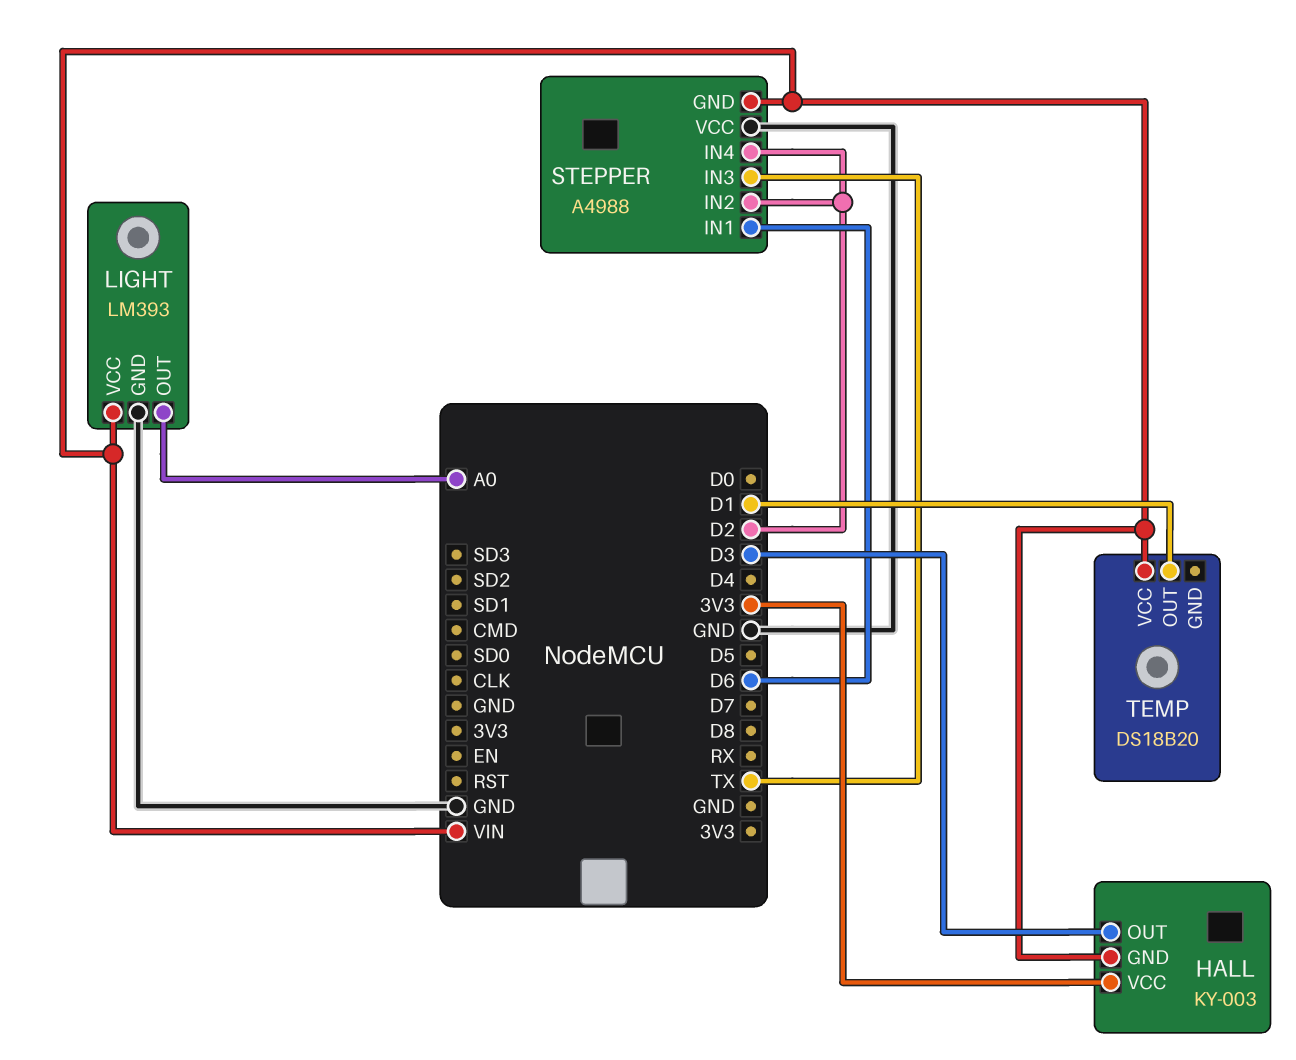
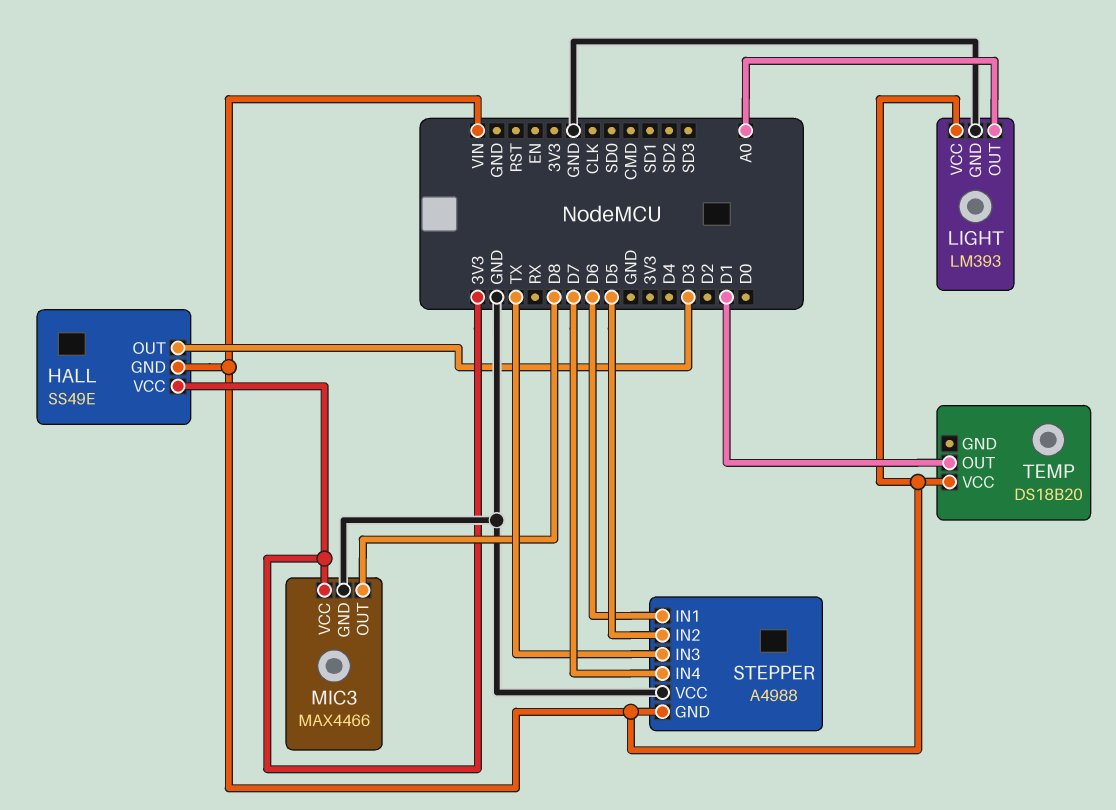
HALL: KY-003 -> SS49E
MIC3: none -> MAX4466
MIC3 pin GND: none -> GND
MIC3 pin OUT: none -> D8
MIC3 pin VCC: none -> 3V3
STEPPER pin IN2: D2 -> D5
STEPPER pin IN4: D2 -> D7

